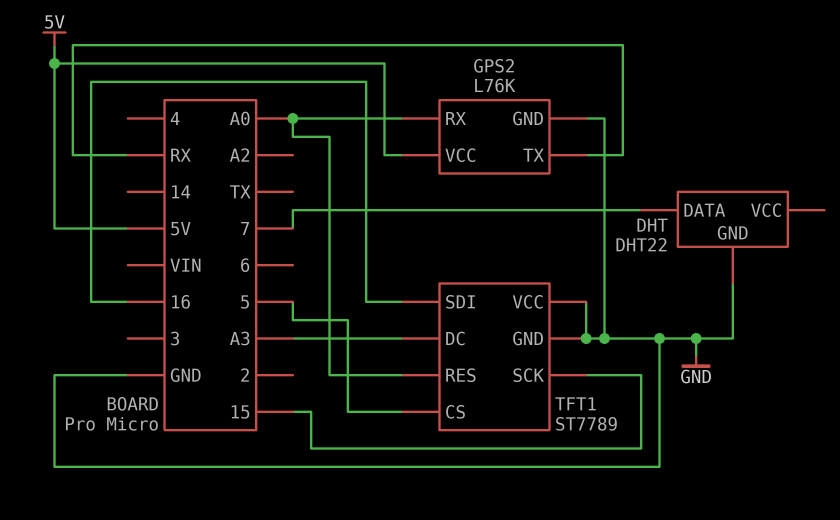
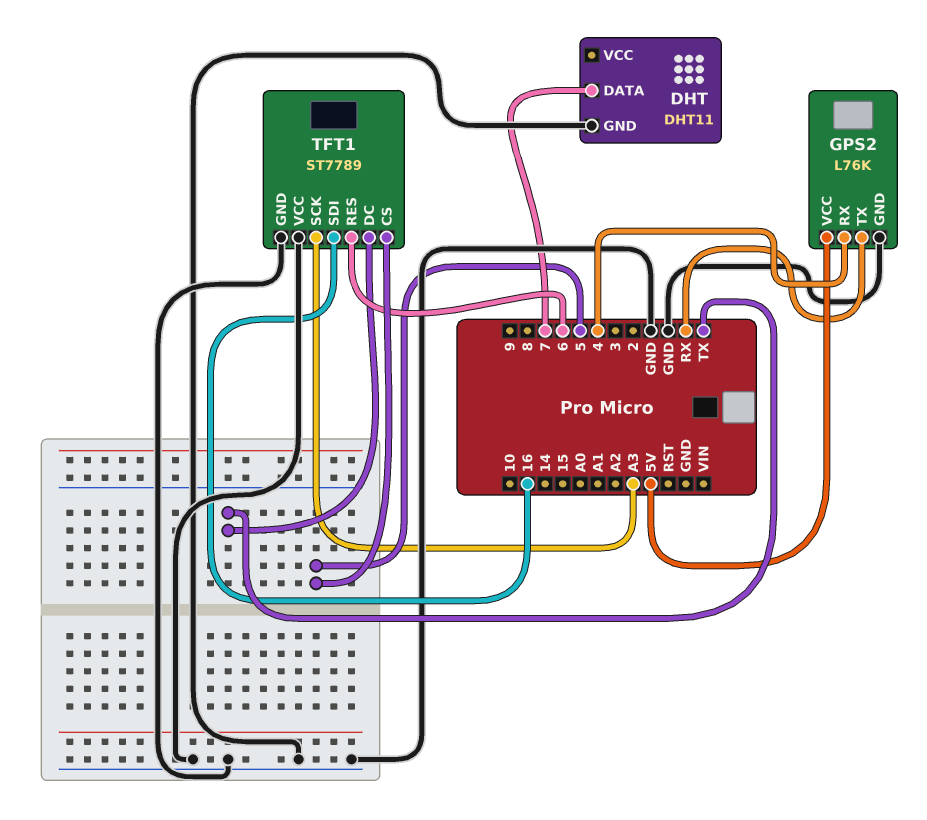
DHT: DHT22 -> DHT11
GPS2 pin RX: A0 -> 4
TFT1 pin DC: A3 -> TX
TFT1 pin RES: A0 -> 6
TFT1 pin SCK: 15 -> A3

